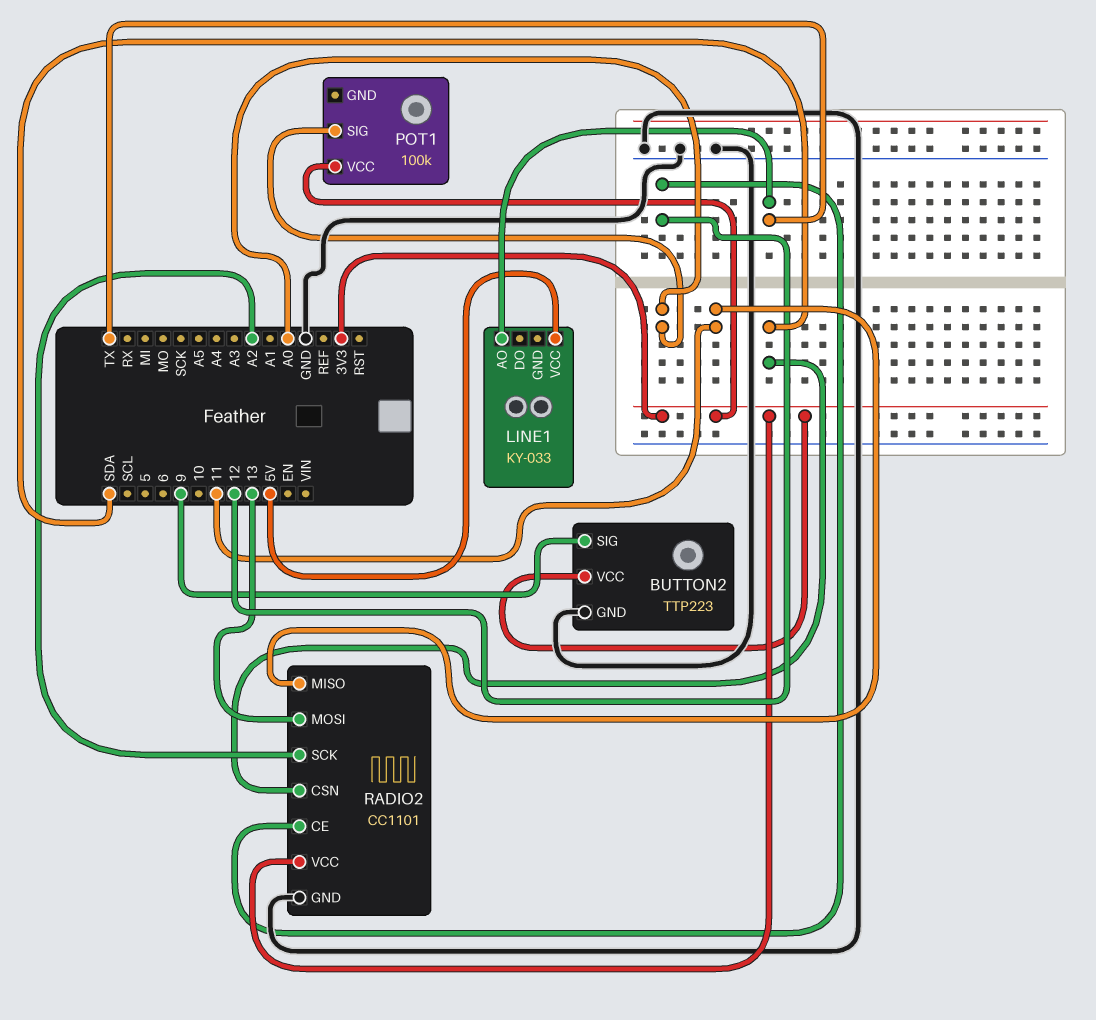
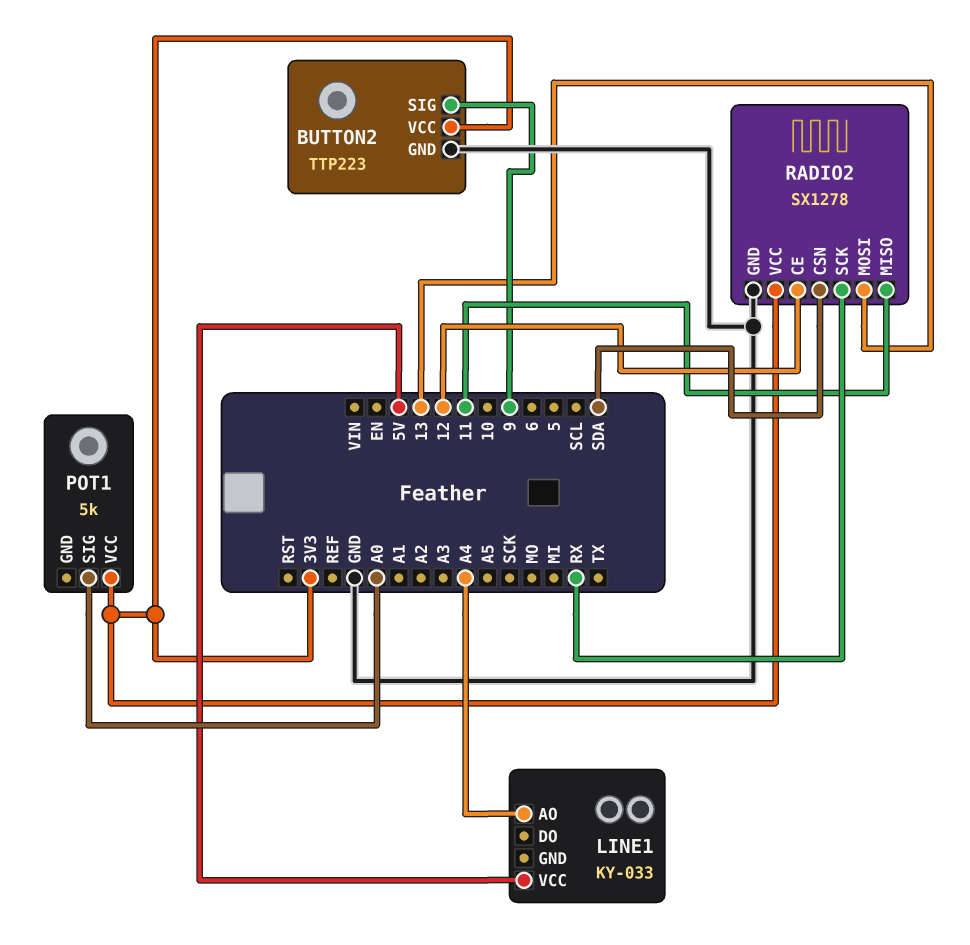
LINE1 pin AO: TX -> A4
POT1: 100k -> 5k
RADIO2: CC1101 -> SX1278
RADIO2 pin SCK: A2 -> RX

